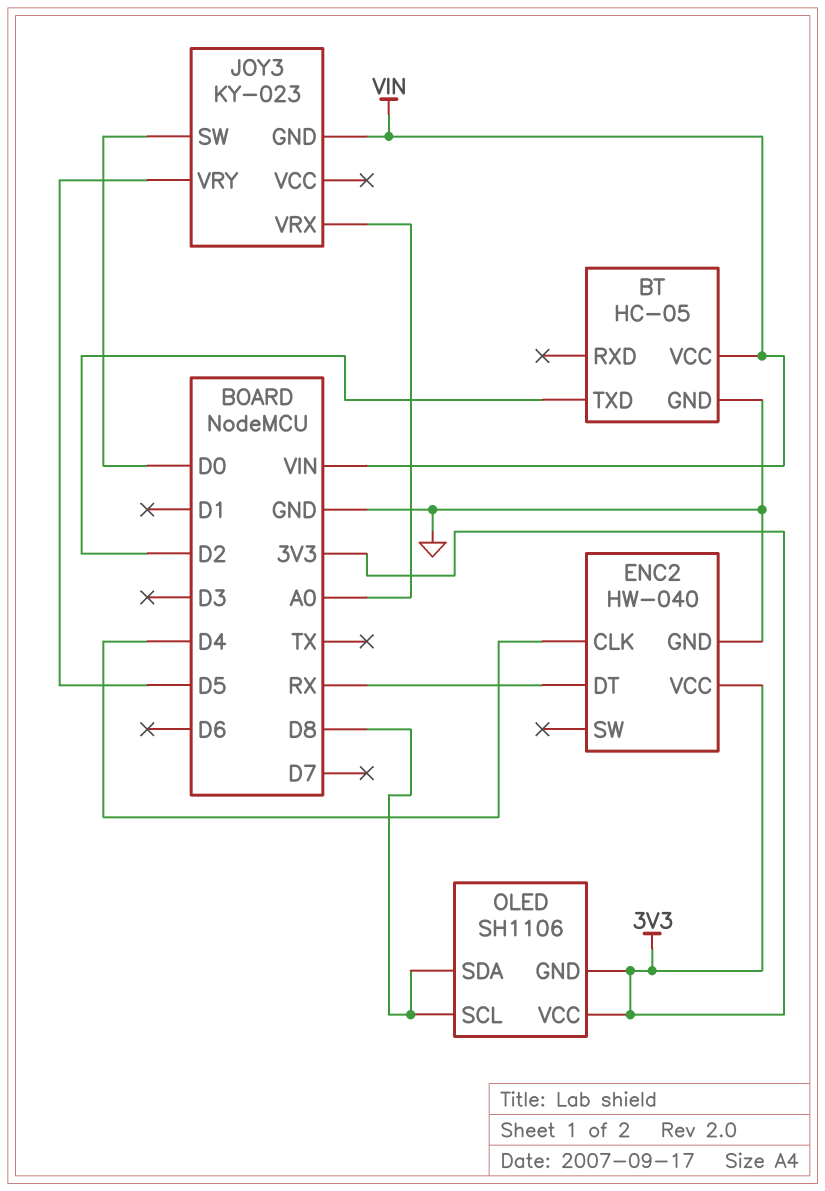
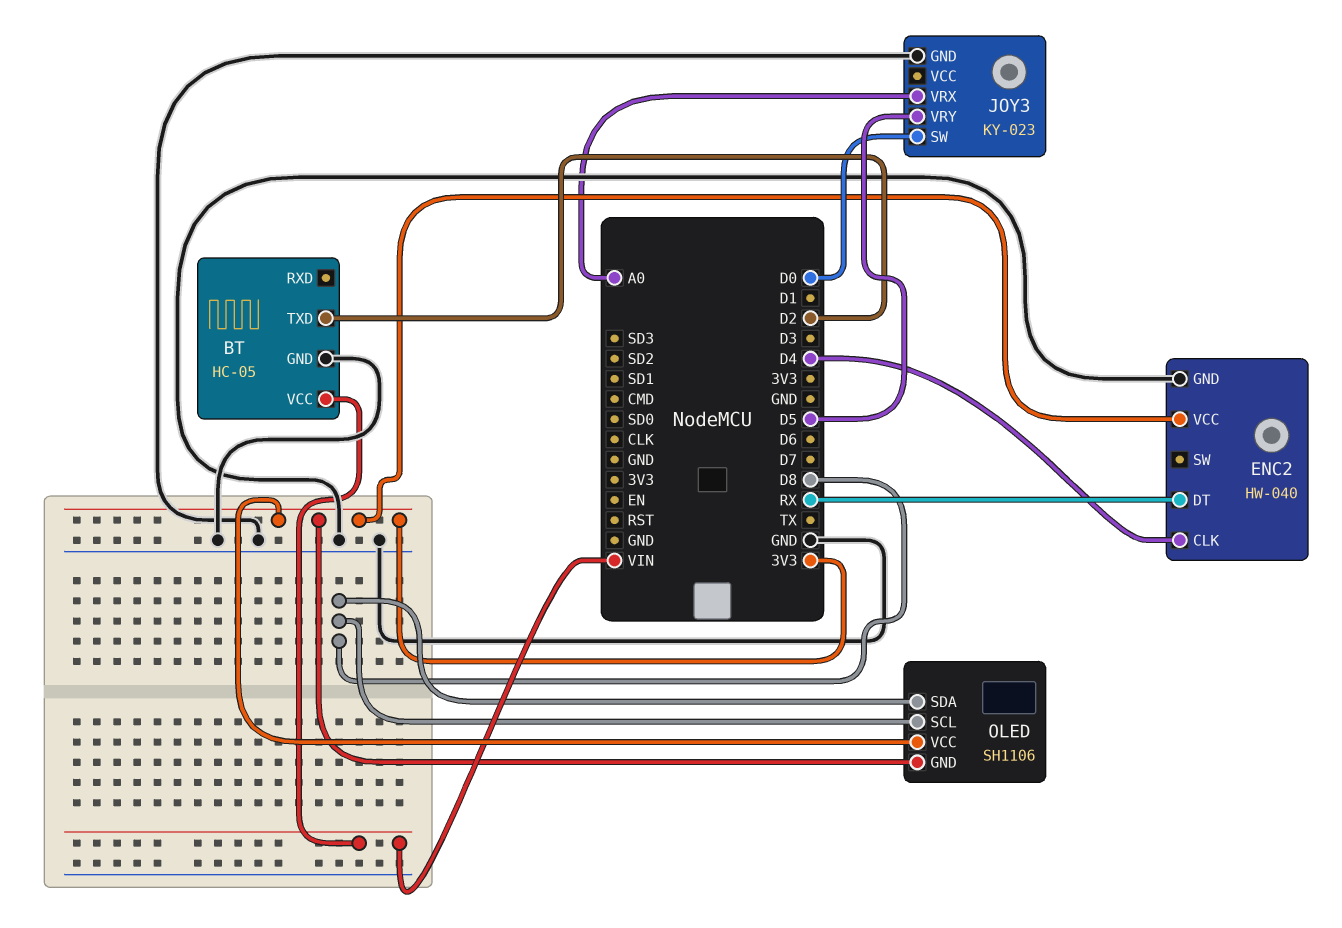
JOY3 pin GND: VIN -> GND

